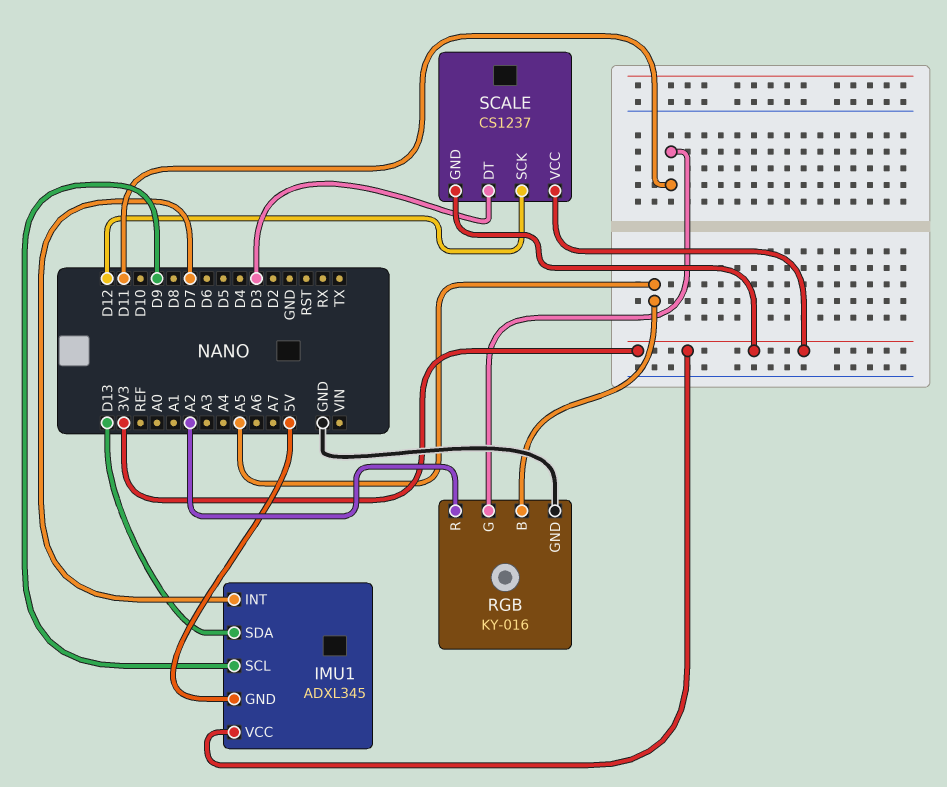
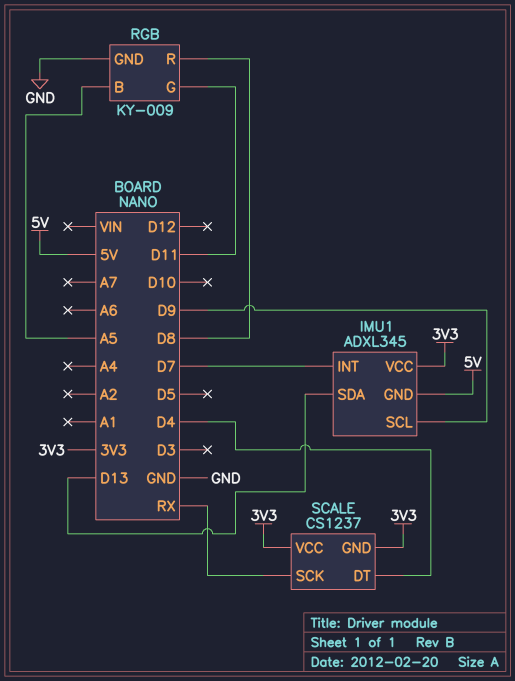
RGB: KY-016 -> KY-009
RGB pin R: A2 -> D8
SCALE pin DT: D3 -> D4
SCALE pin SCK: D12 -> RX

